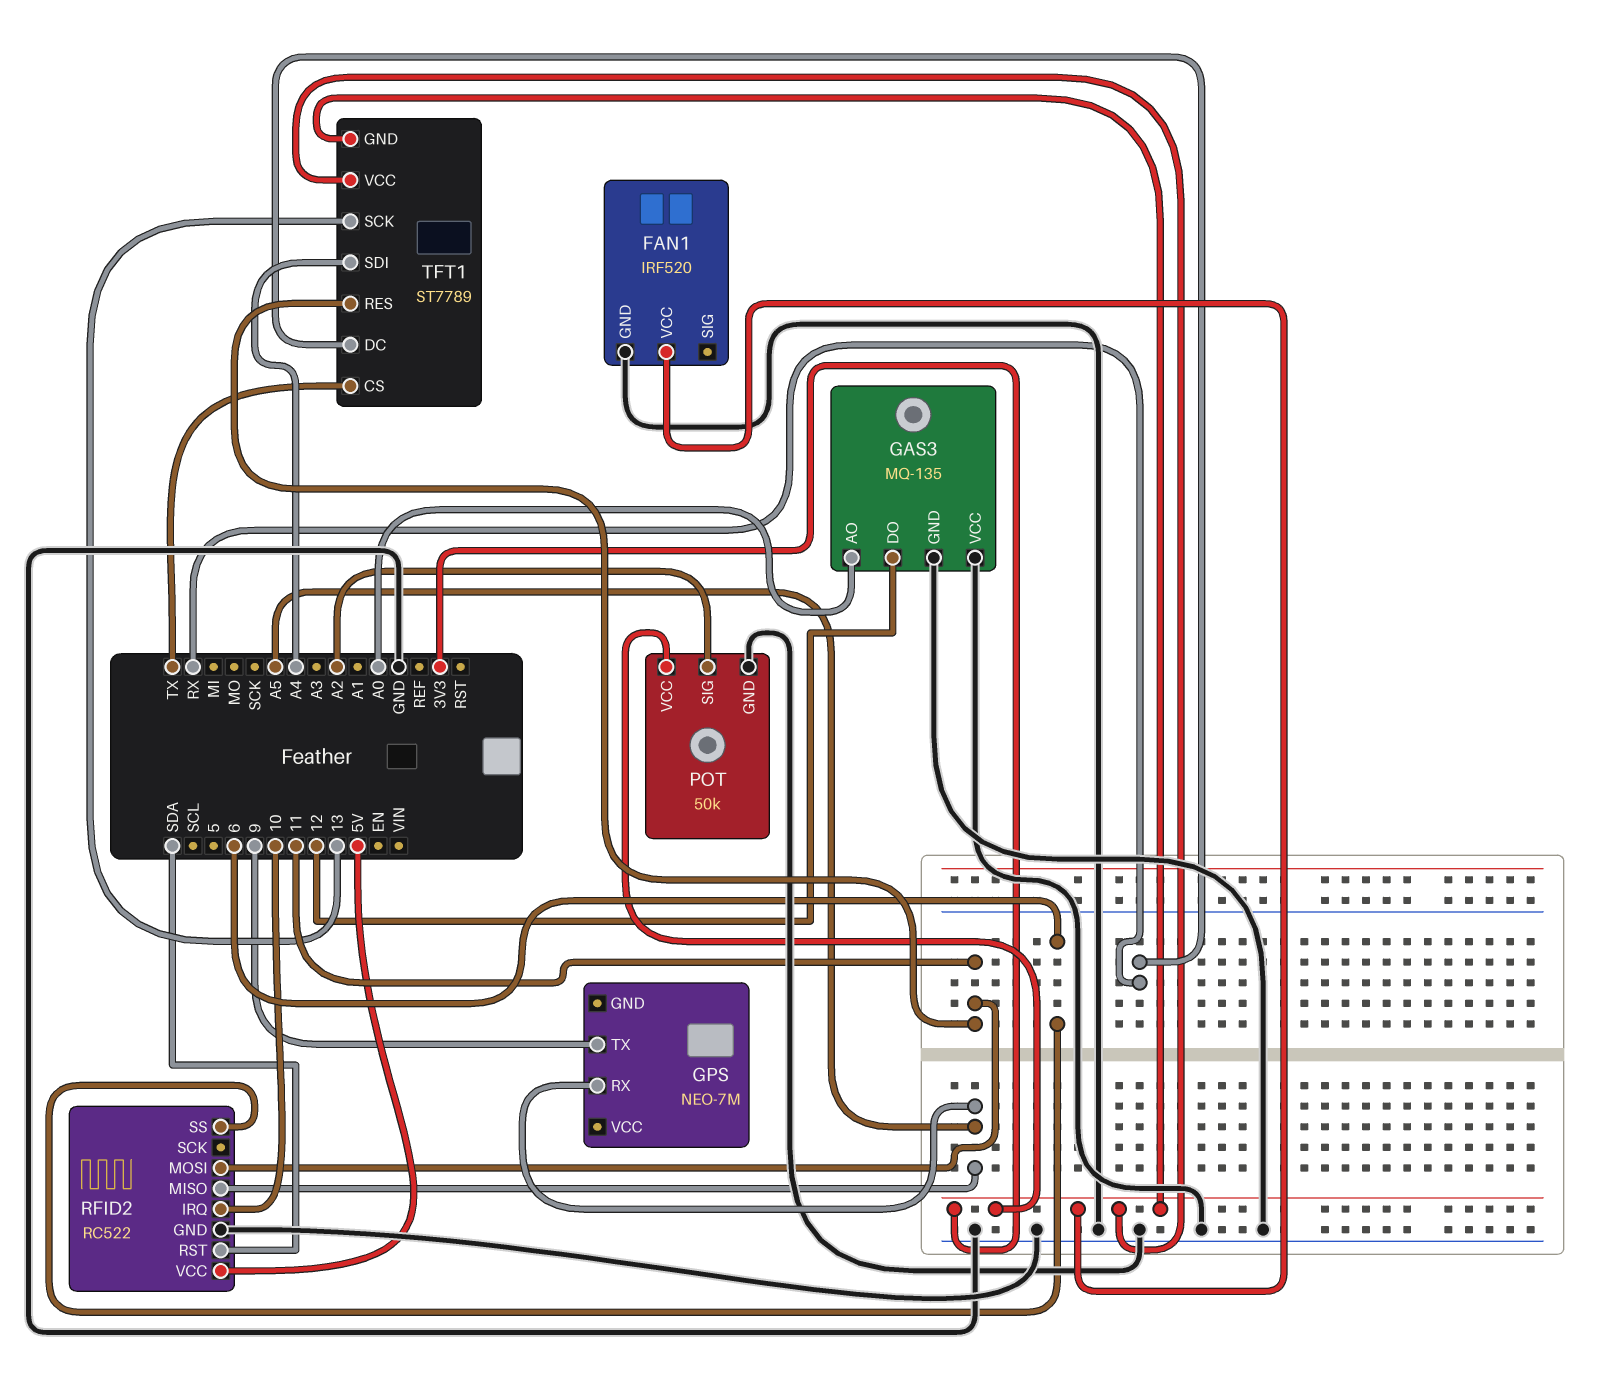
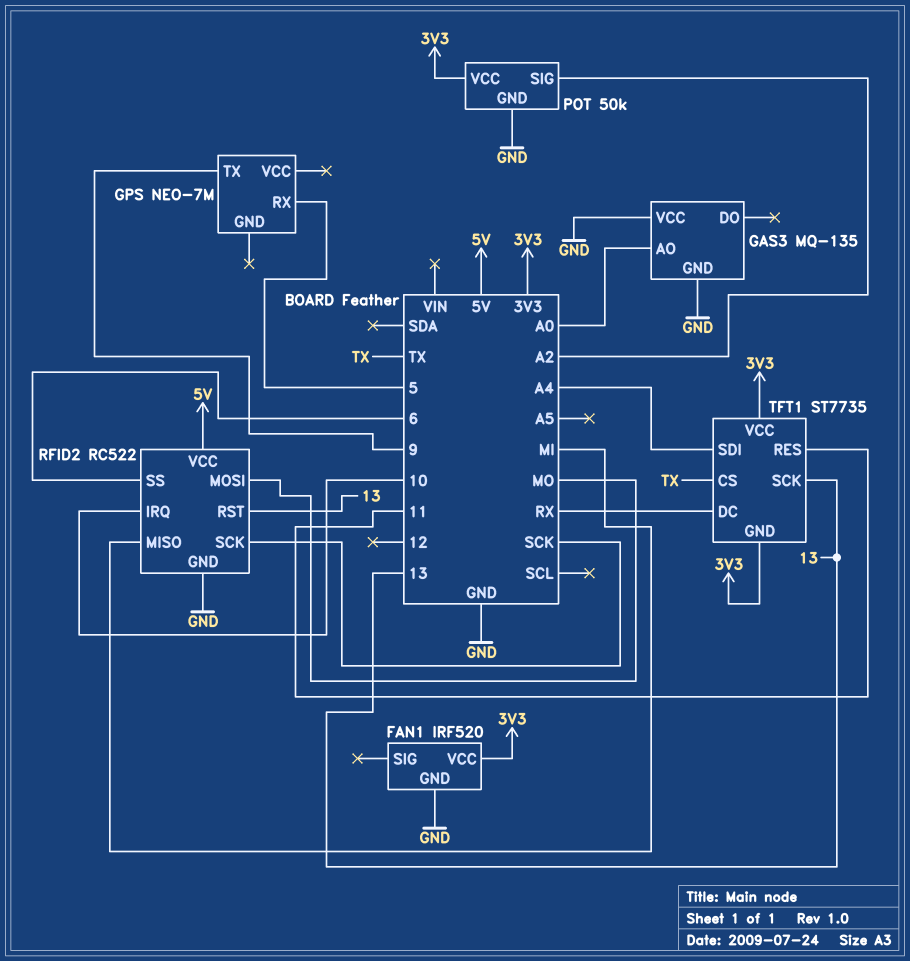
GAS3 pin DO: 12 -> none
GPS pin RX: A5 -> 5
RFID2 pin MISO: A5 -> MI
RFID2 pin MOSI: 11 -> MO
RFID2 pin RST: SDA -> 13
RFID2 pin SCK: none -> SCK
TFT1: ST7789 -> ST7735

